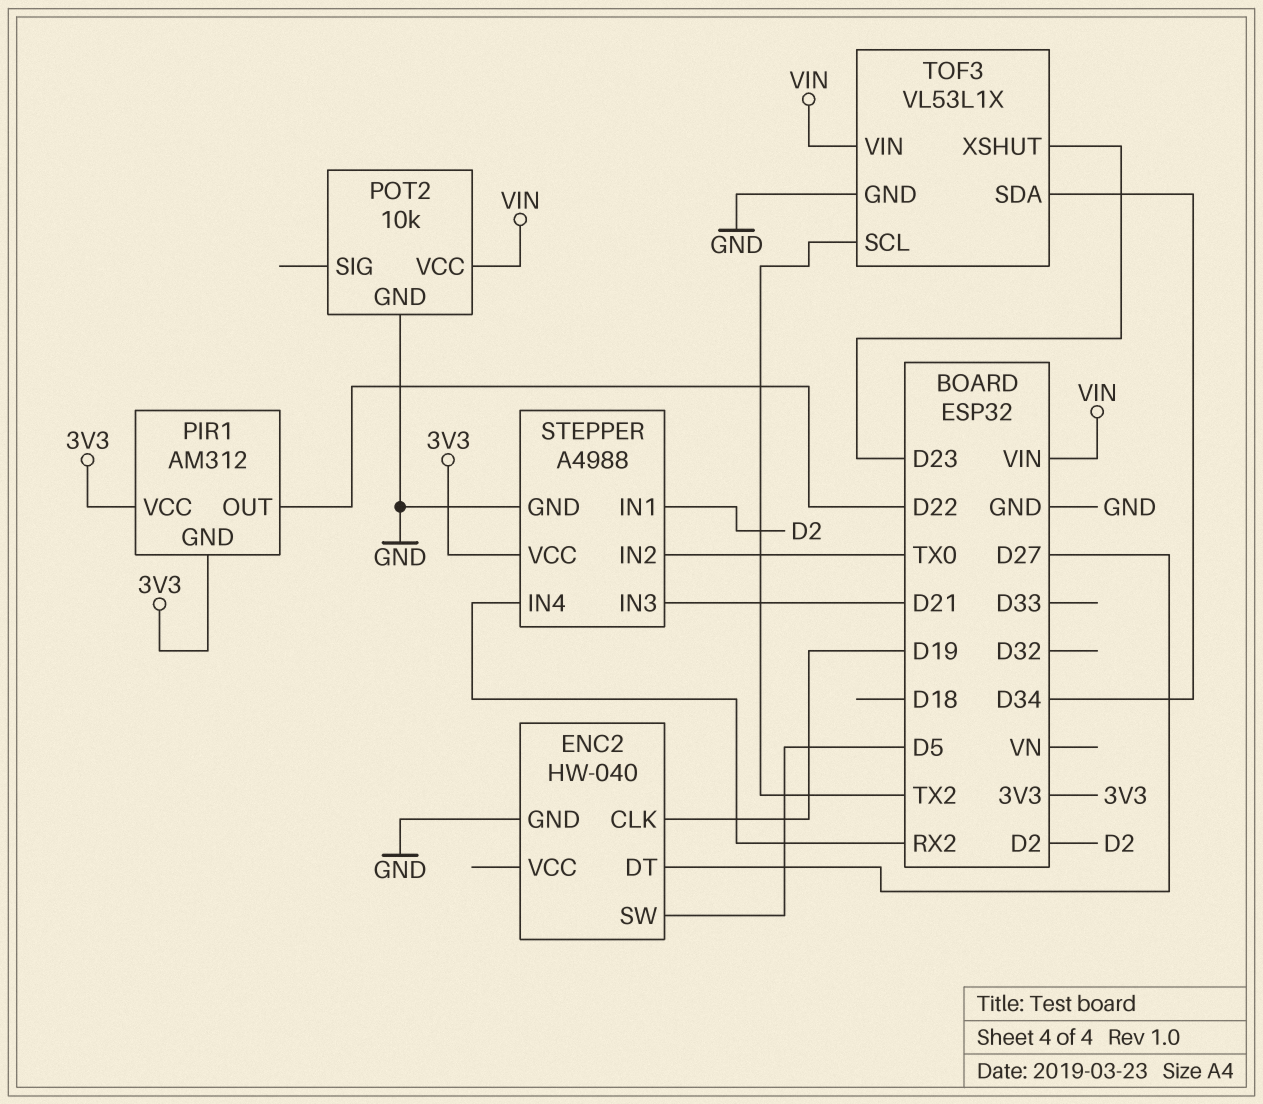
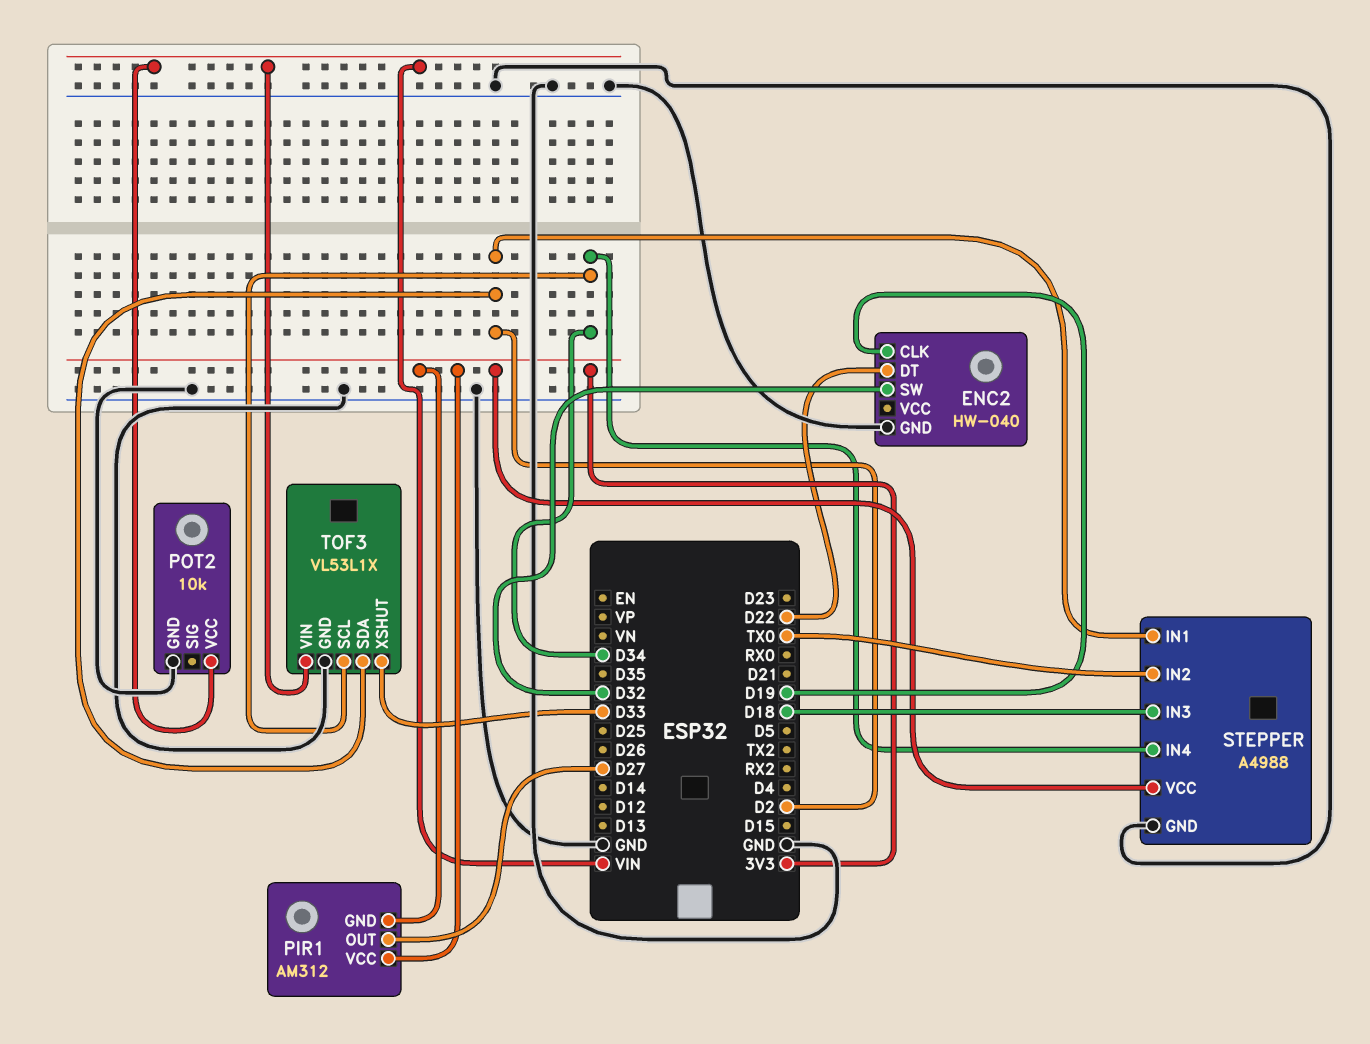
ENC2 pin DT: D27 -> D22
ENC2 pin SW: D5 -> D32
PIR1 pin OUT: D22 -> D27
STEPPER pin IN3: D21 -> D18
STEPPER pin IN4: RX2 -> D34
TOF3 pin SCL: TX2 -> D34
TOF3 pin SDA: D34 -> D2
TOF3 pin XSHUT: D23 -> D33

